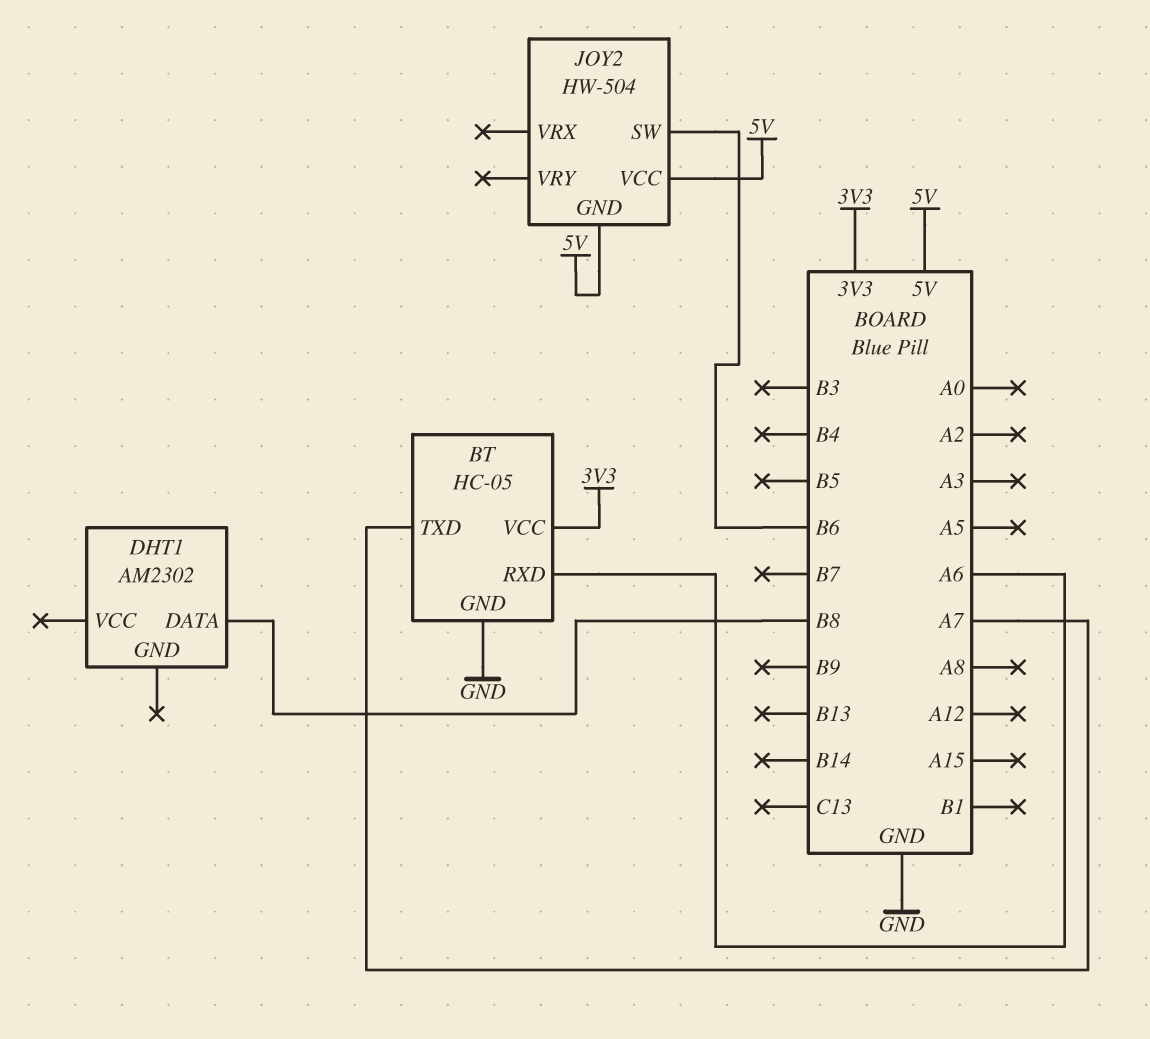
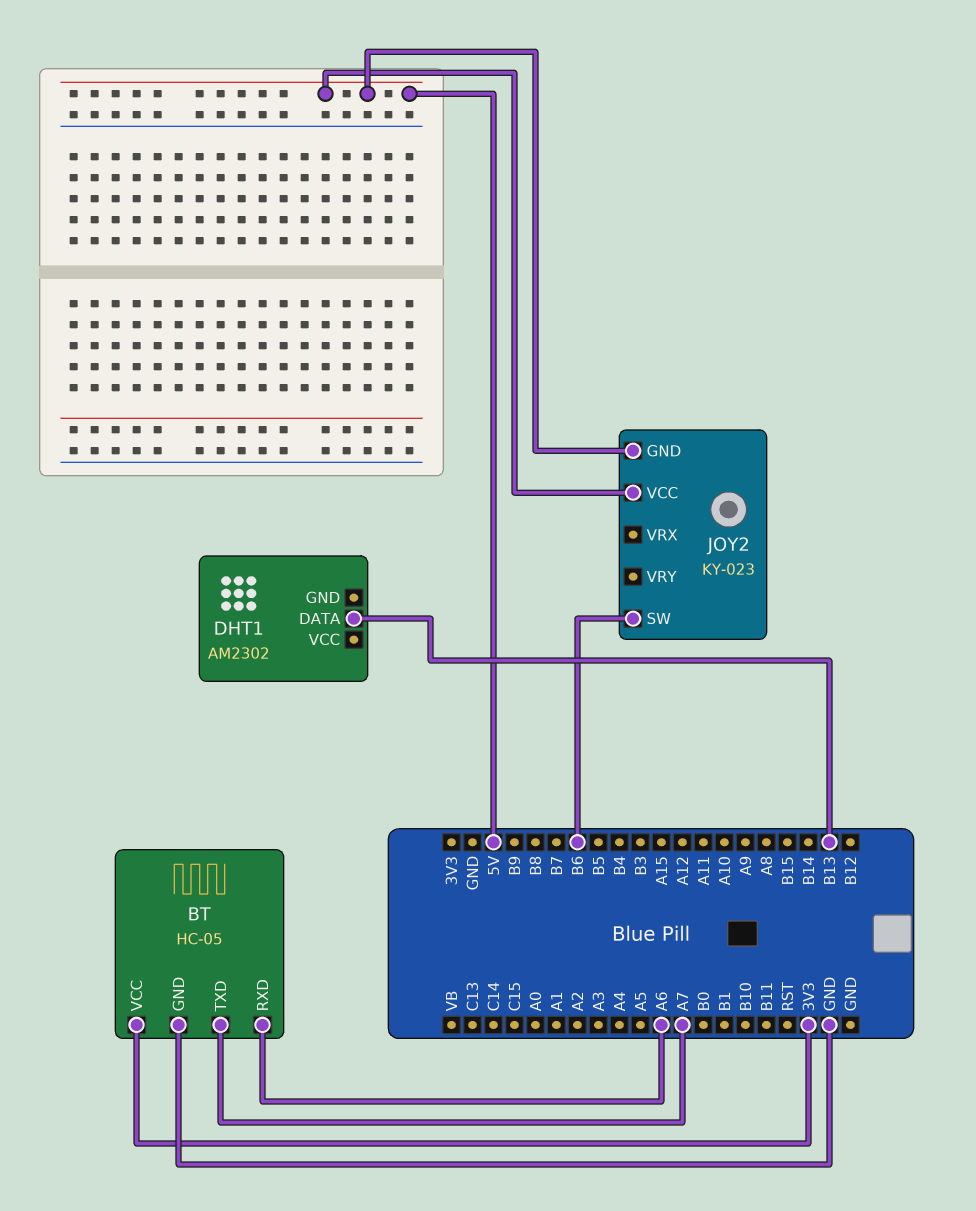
DHT1 pin DATA: B8 -> B13
JOY2: HW-504 -> KY-023

